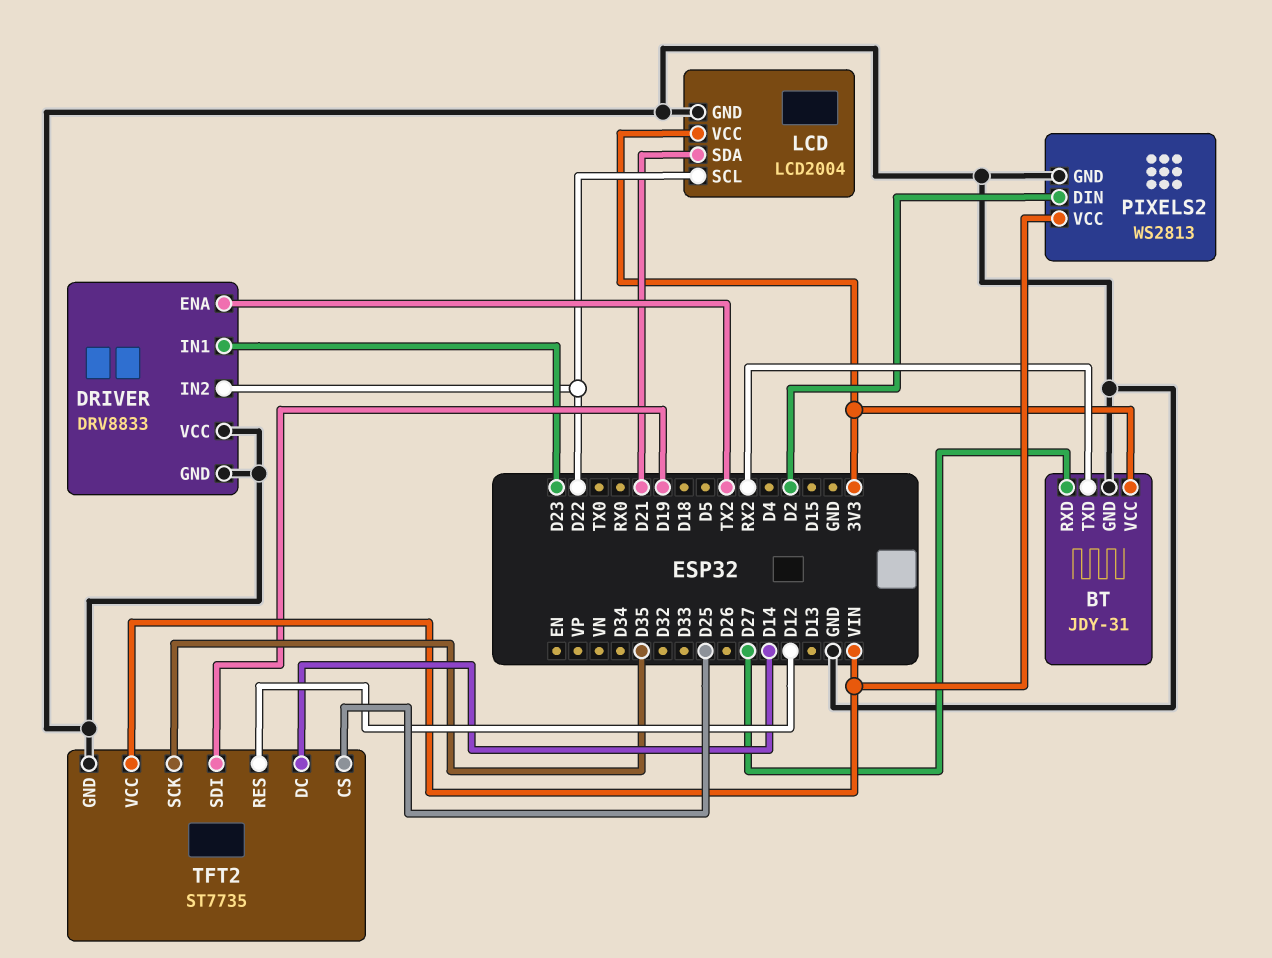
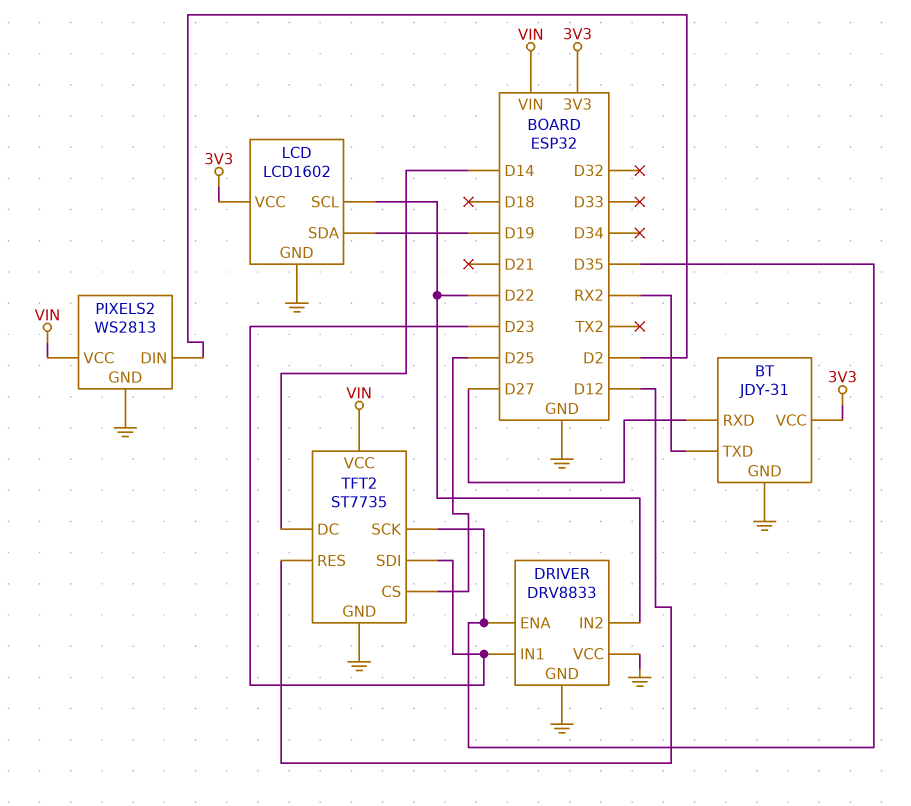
DRIVER pin ENA: TX2 -> D35
LCD: LCD2004 -> LCD1602
LCD pin SDA: D21 -> D19
TFT2 pin SDI: D19 -> D23

